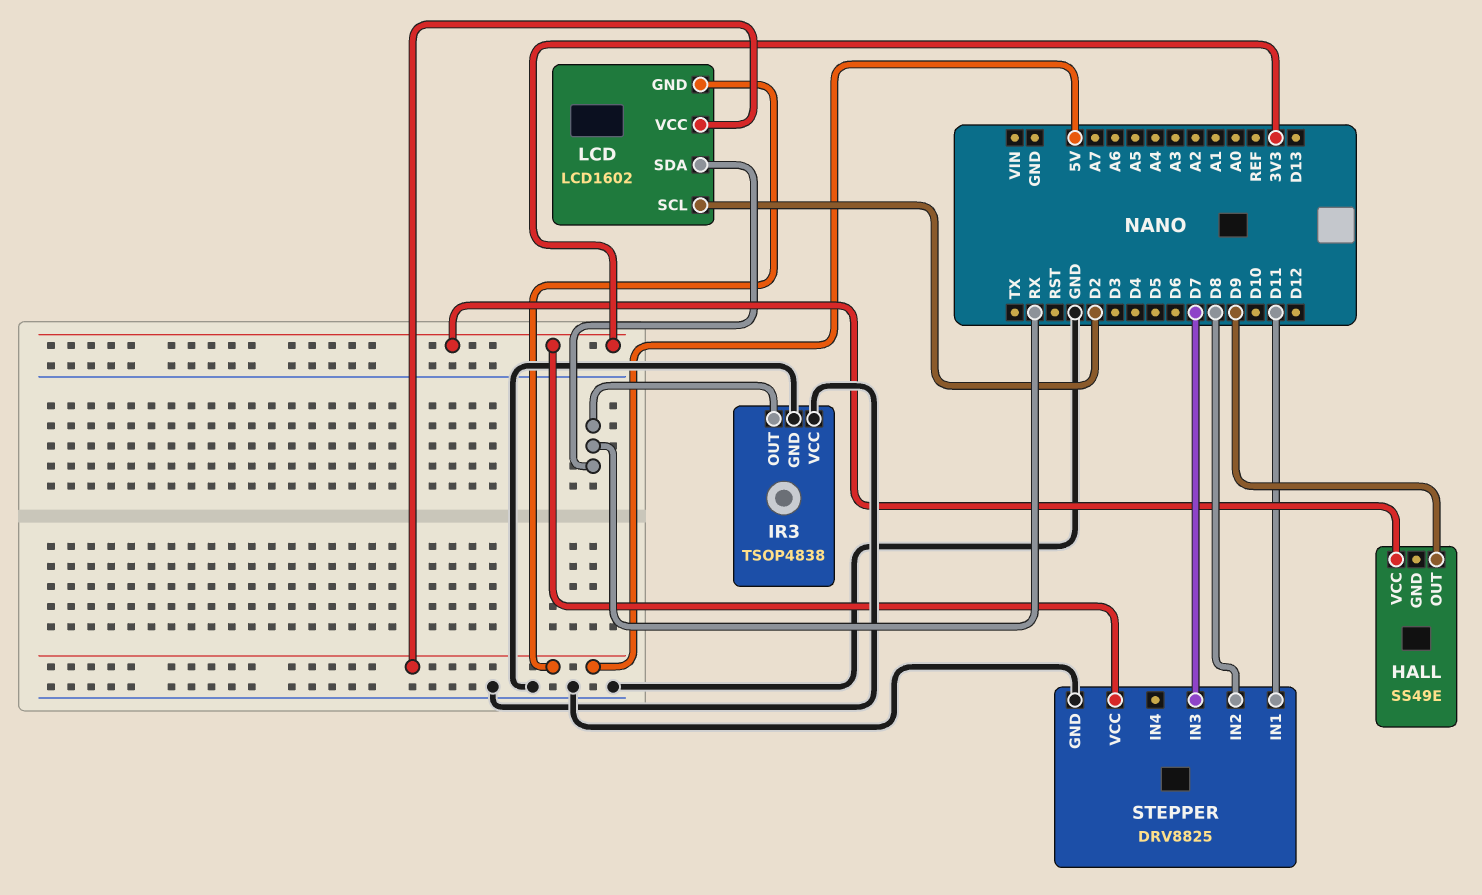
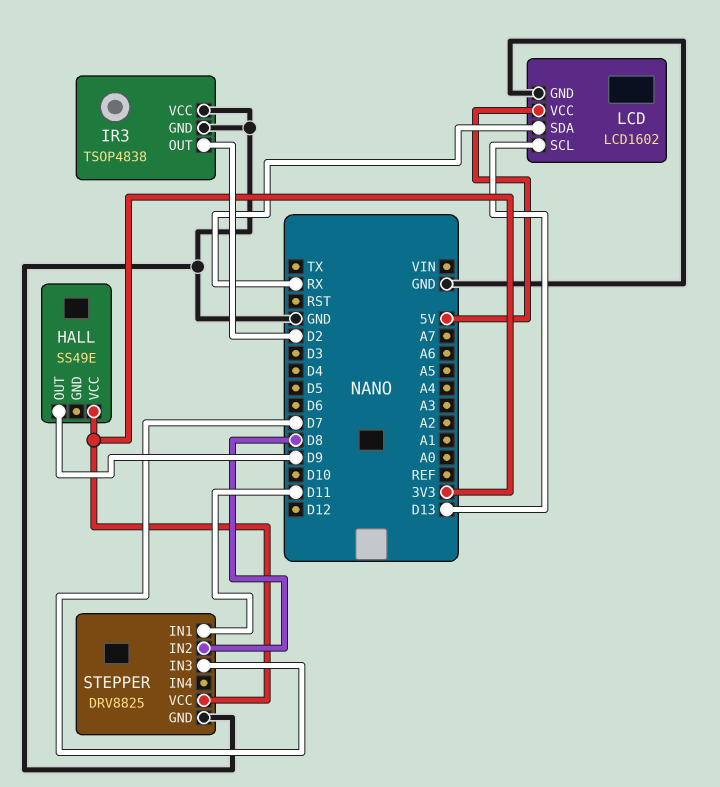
IR3 pin OUT: RX -> D2
LCD pin GND: 5V -> GND
LCD pin SCL: D2 -> D13

